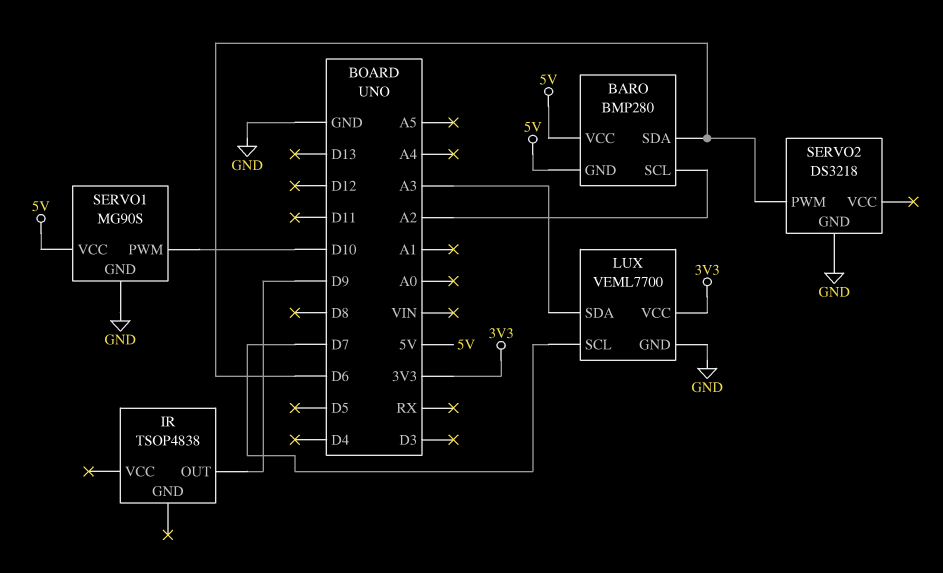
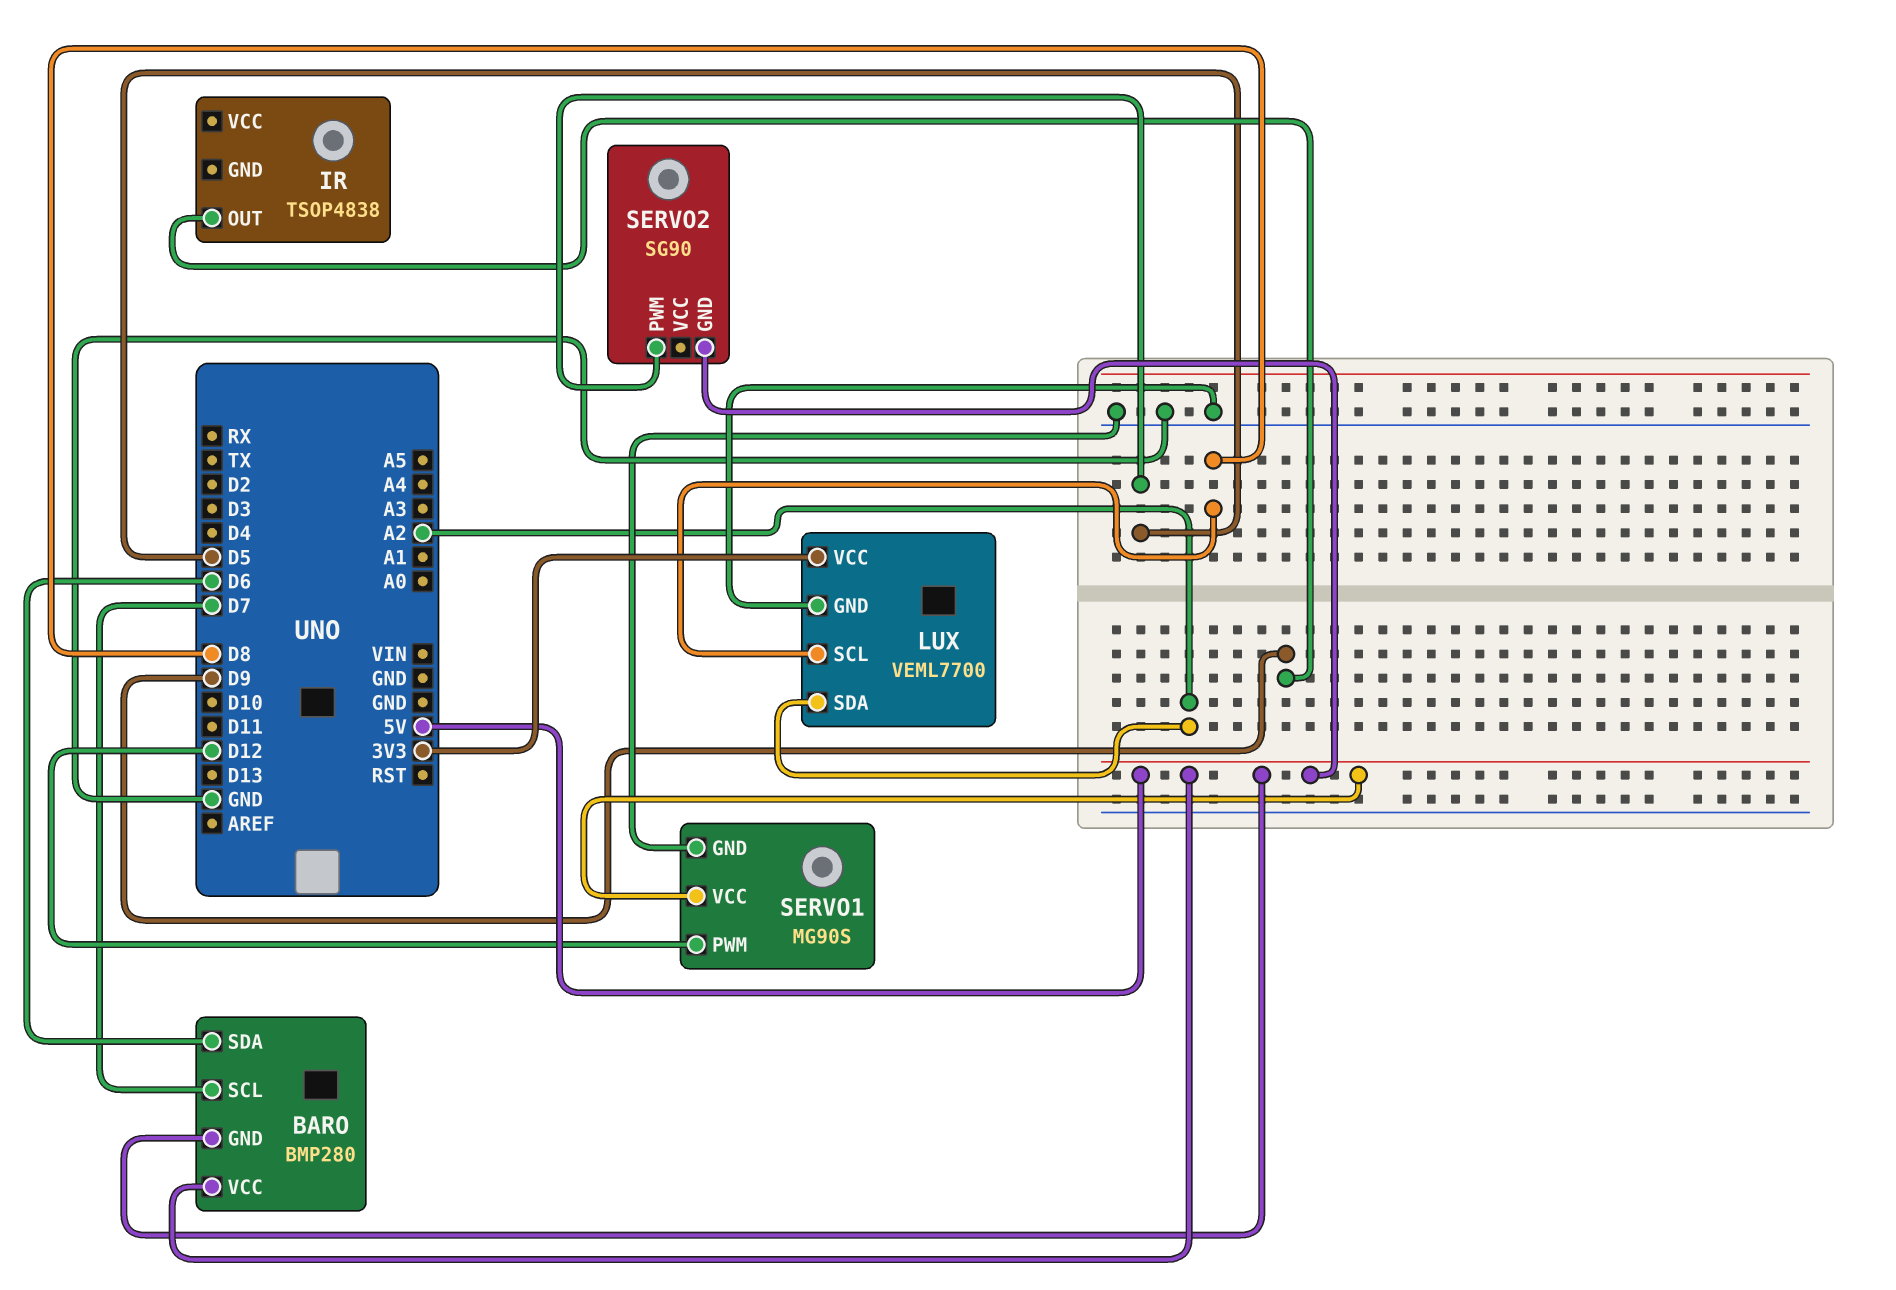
BARO pin SCL: A2 -> D7
LUX pin SCL: D7 -> D8
LUX pin SDA: A3 -> A2
SERVO1 pin PWM: D10 -> D12
SERVO2: DS3218 -> SG90
SERVO2 pin GND: GND -> 5V
SERVO2 pin PWM: D6 -> D5

